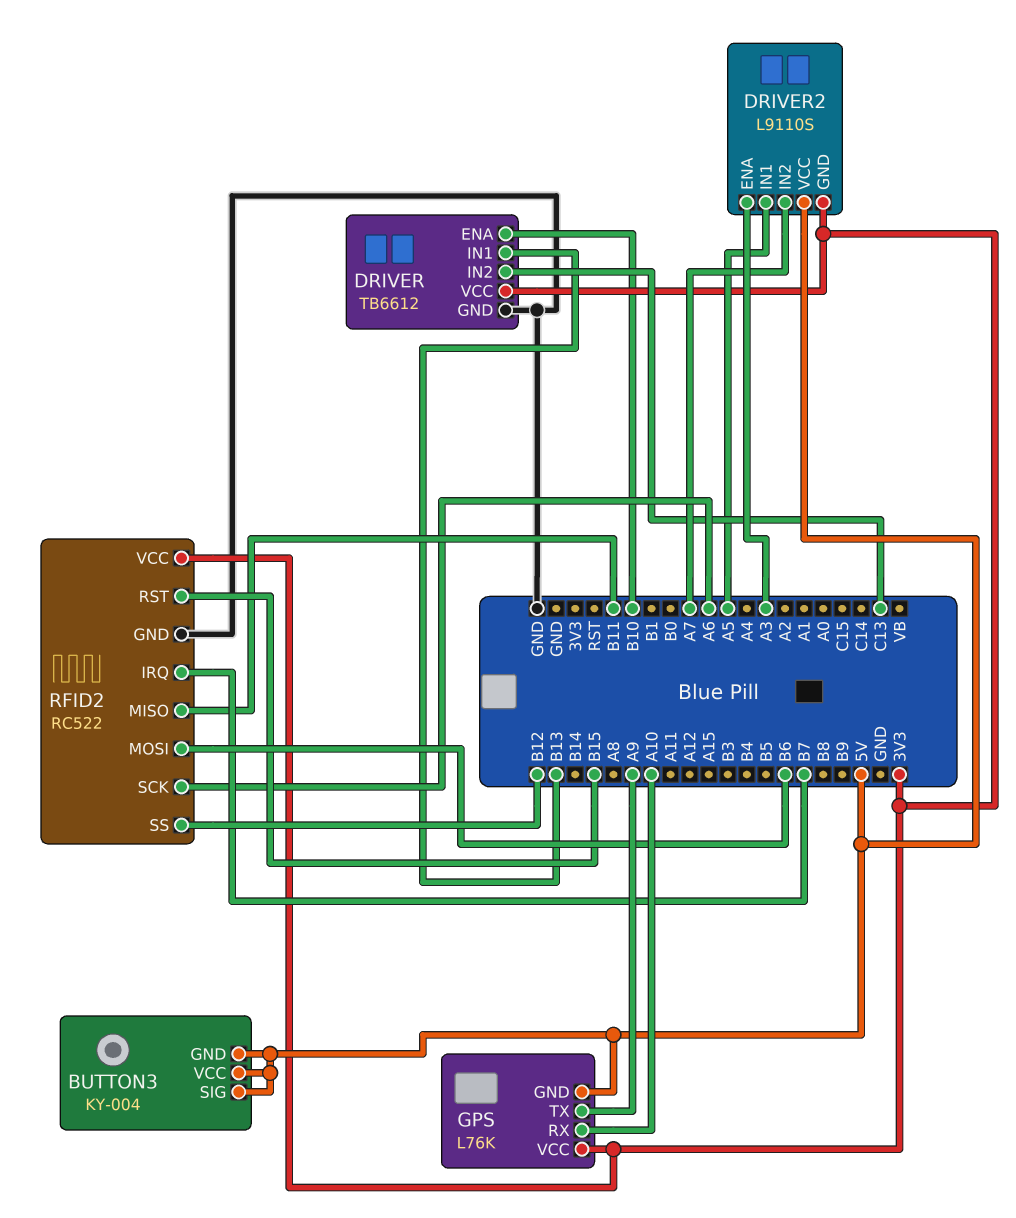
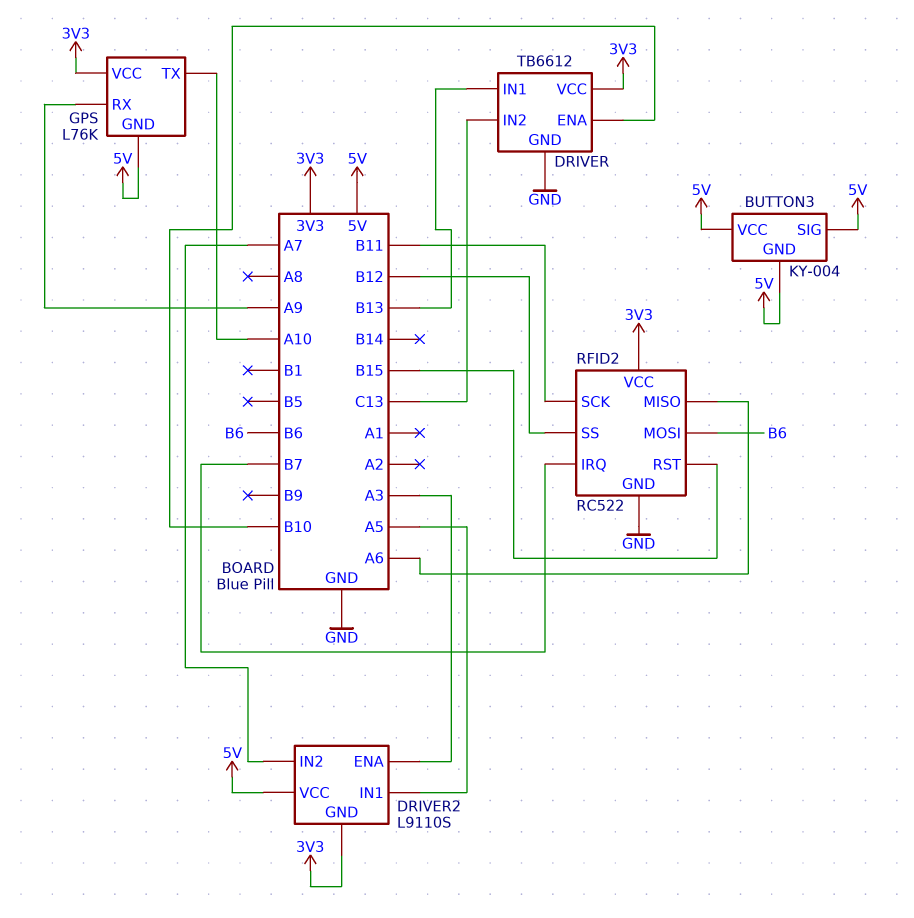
GPS pin RX: A10 -> A9
GPS pin TX: A9 -> A10
RFID2 pin MISO: B11 -> A6
RFID2 pin SCK: A6 -> B11

